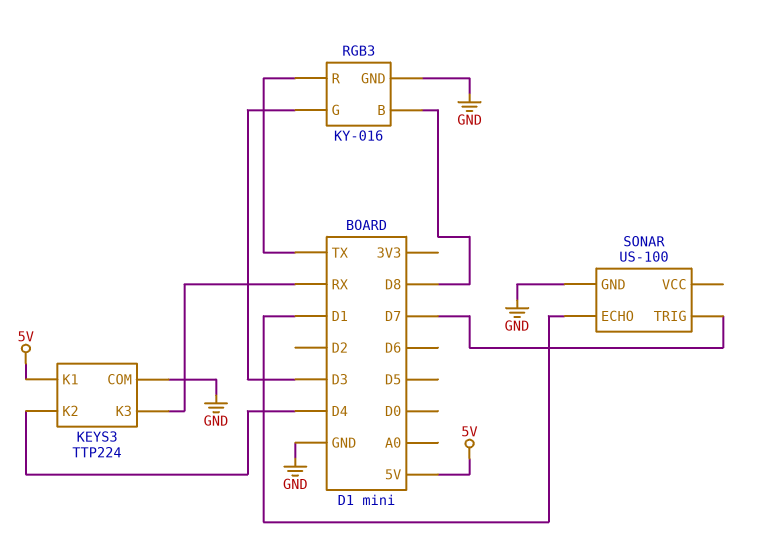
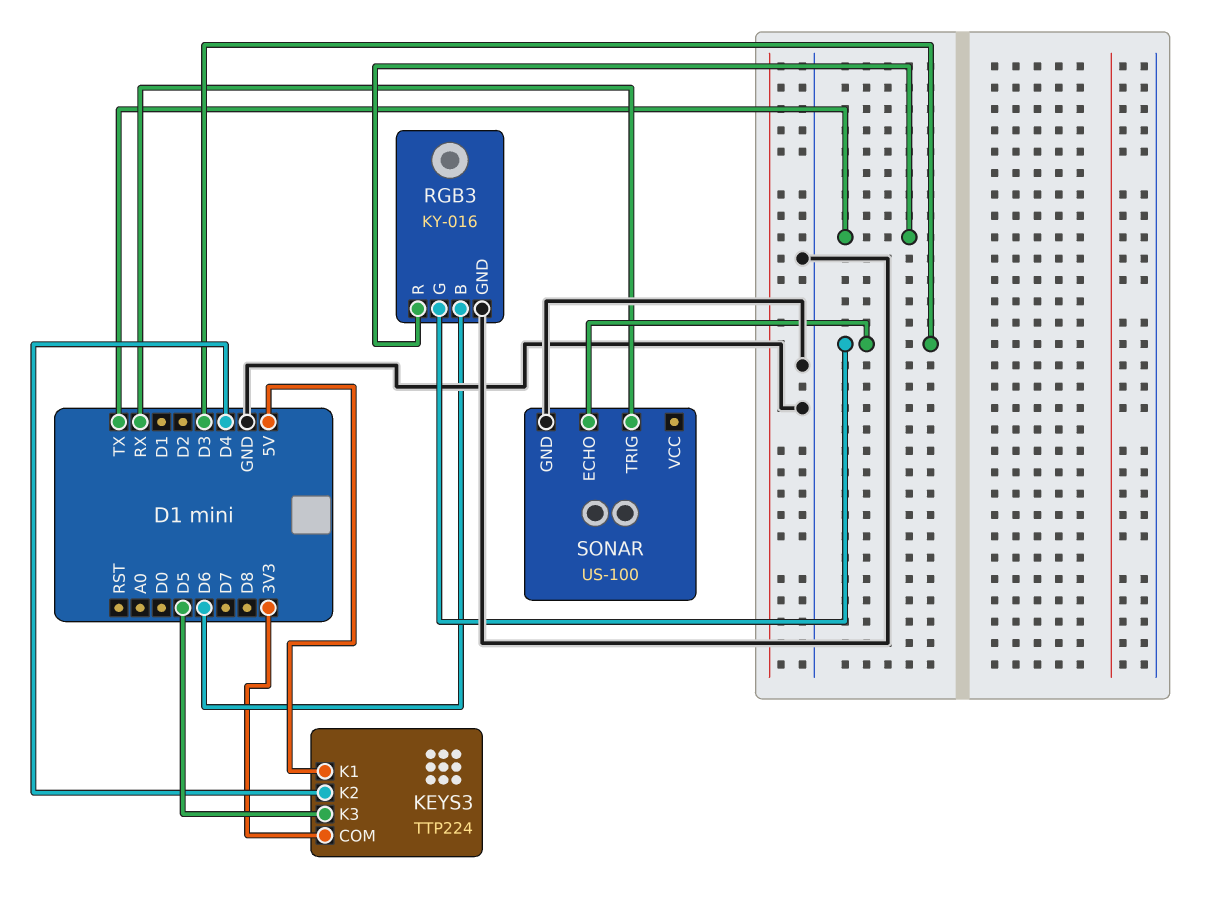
KEYS3 pin COM: GND -> 3V3
KEYS3 pin K3: RX -> D5
RGB3 pin B: D8 -> D6
SONAR pin ECHO: D1 -> D3
SONAR pin TRIG: D7 -> RX

